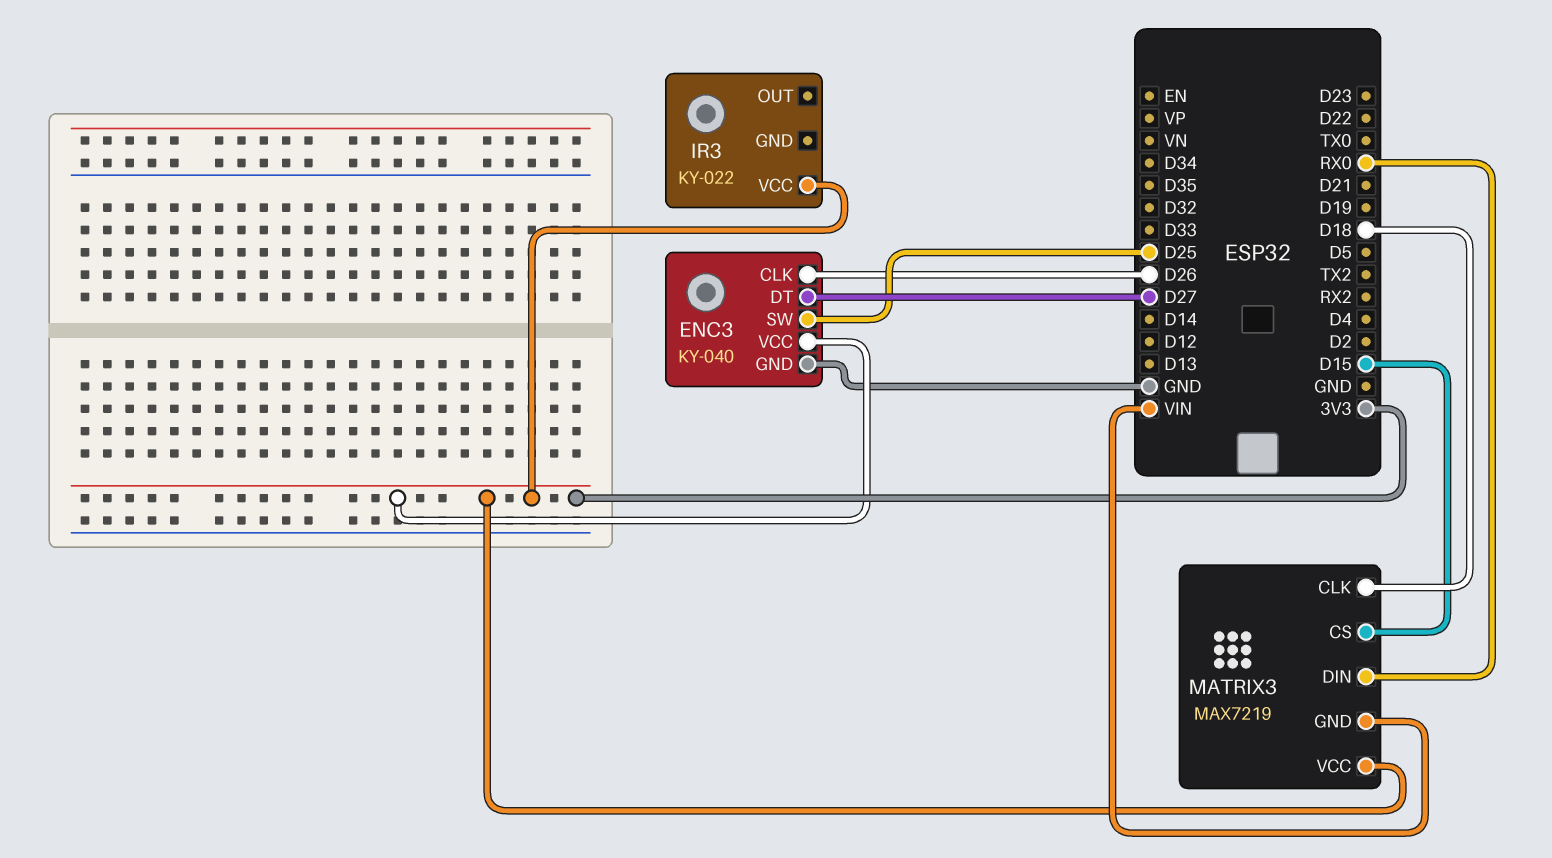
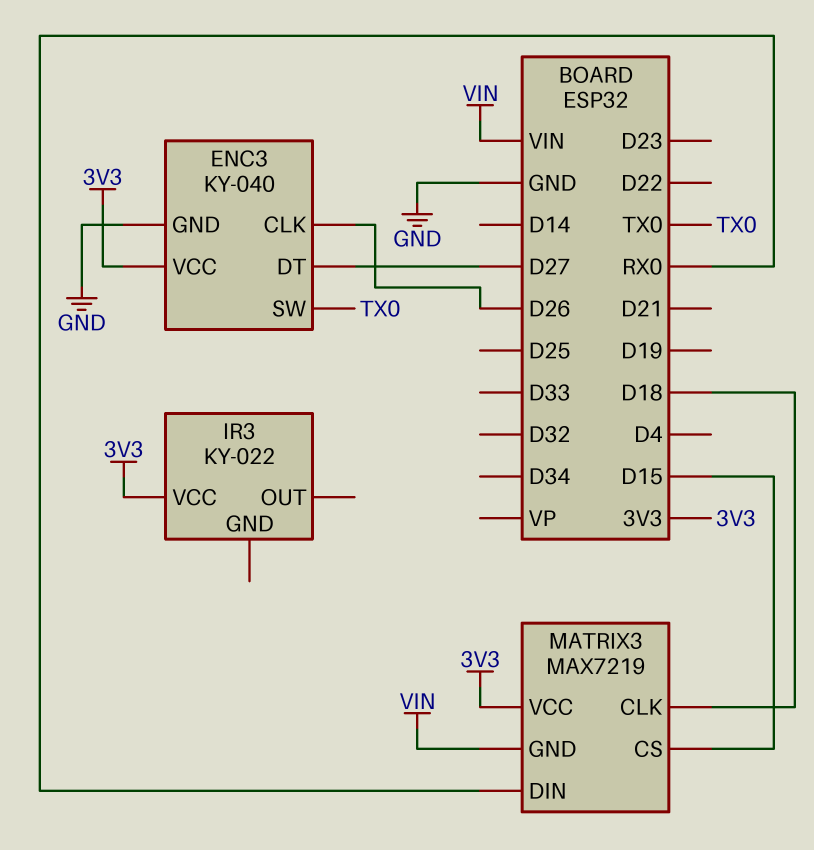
ENC3 pin SW: D25 -> TX0

